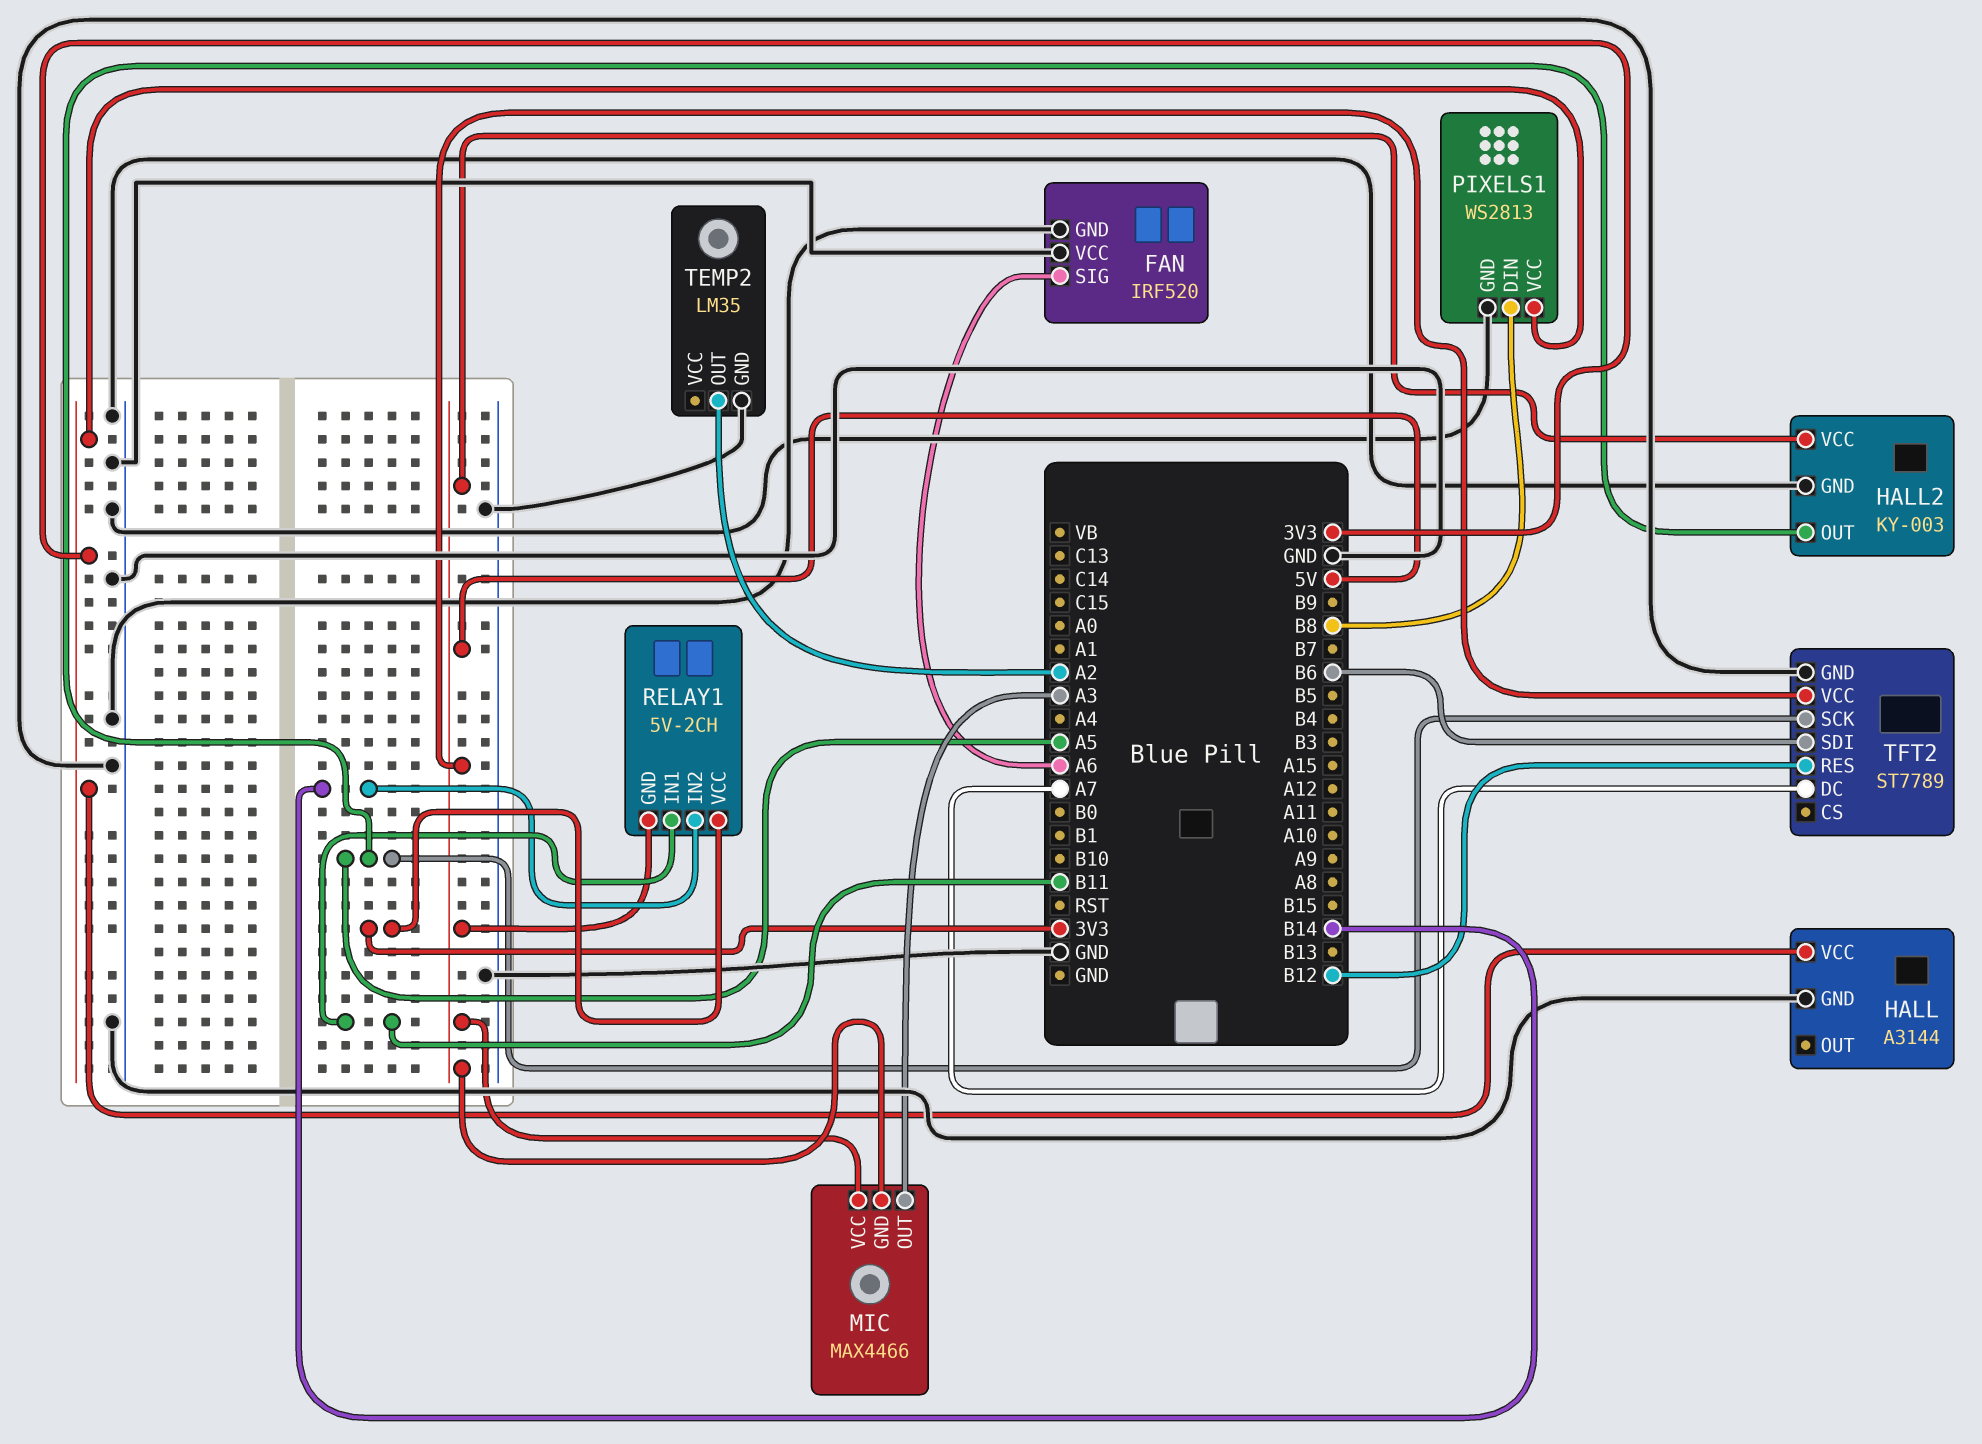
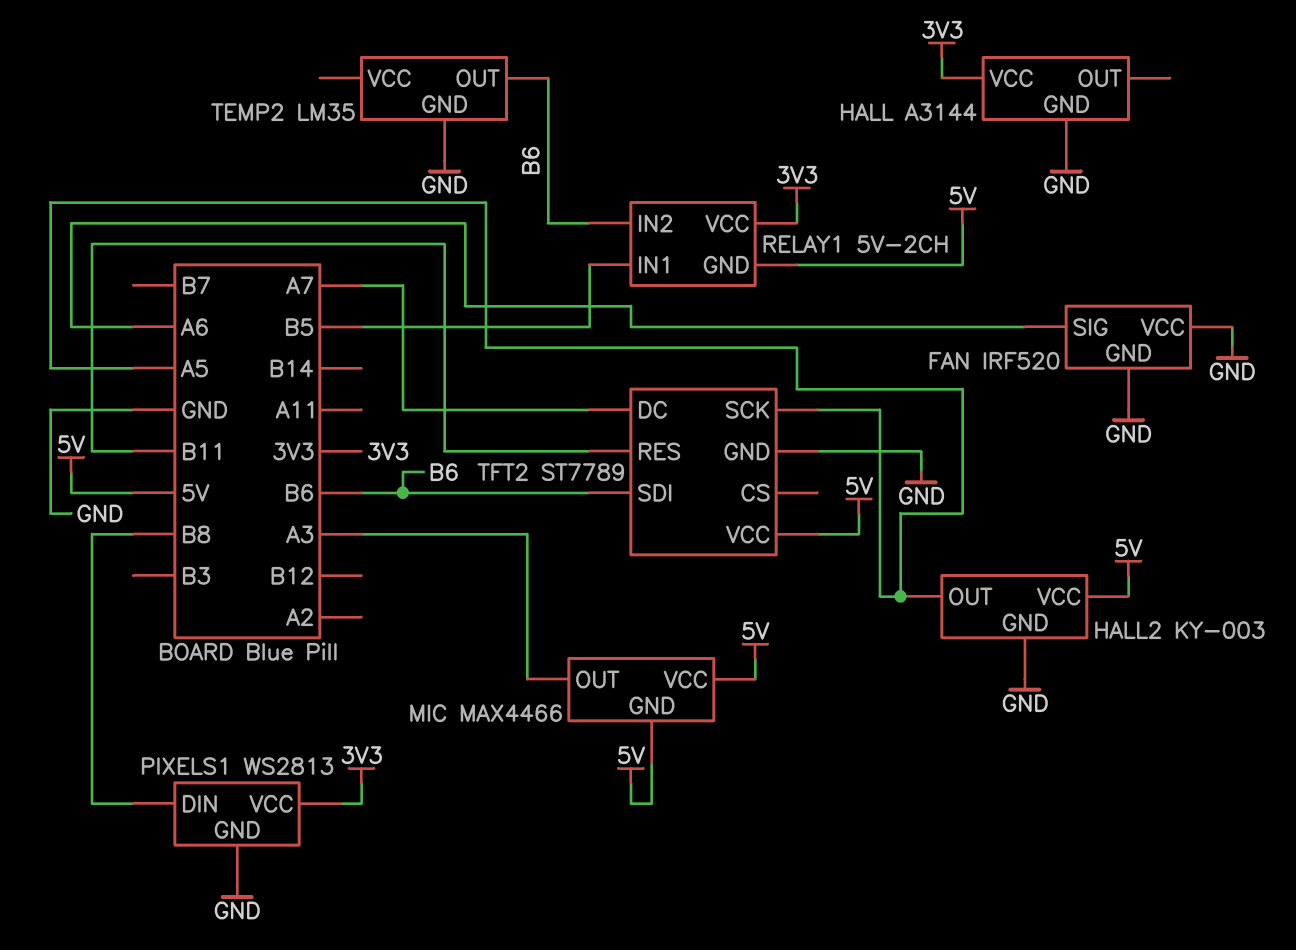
RELAY1 pin IN1: B11 -> B5
RELAY1 pin IN2: B14 -> B6
TEMP2 pin OUT: A2 -> B6
TFT2 pin RES: B12 -> B11

